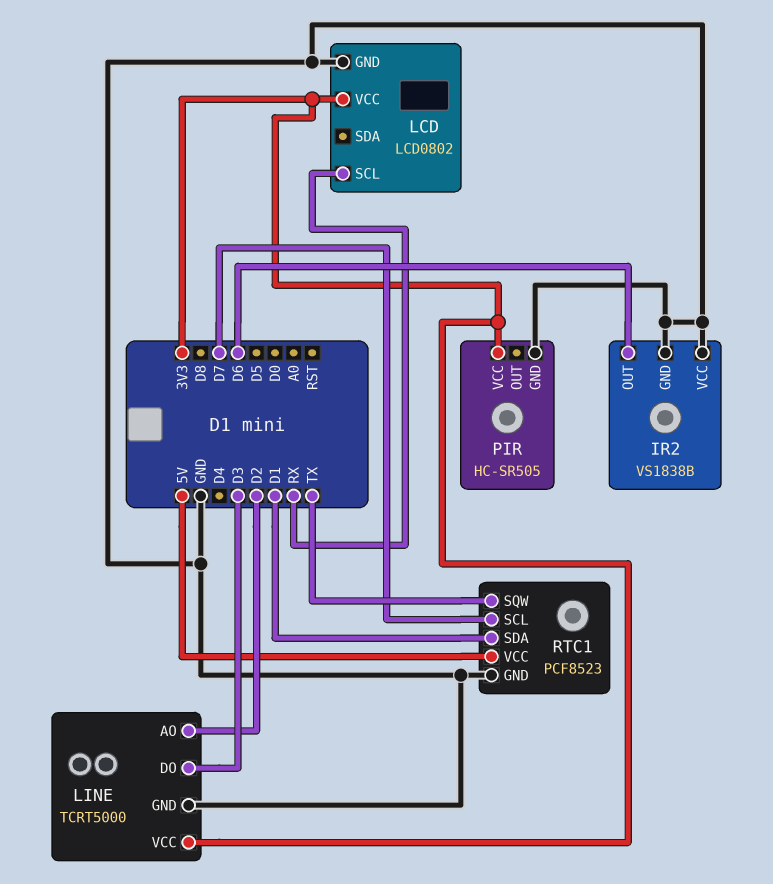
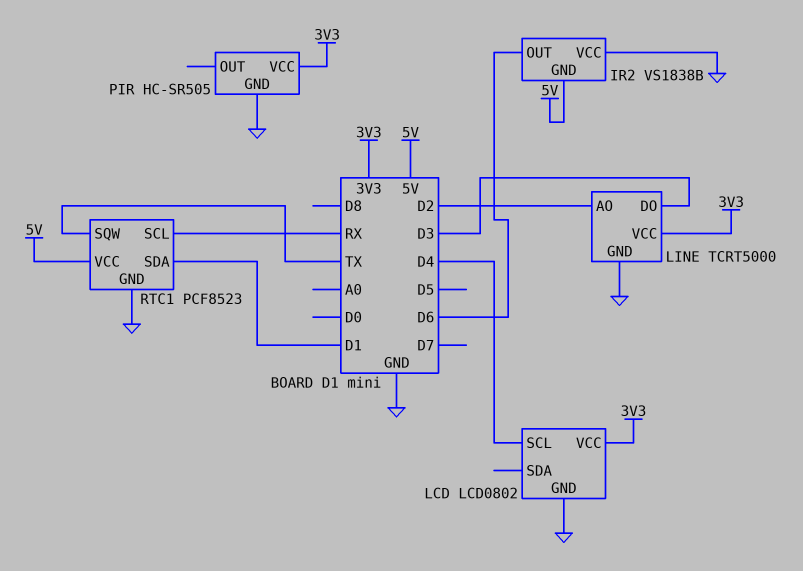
IR2 pin GND: GND -> 5V
LCD pin SCL: RX -> D4
RTC1 pin SCL: D7 -> RX

